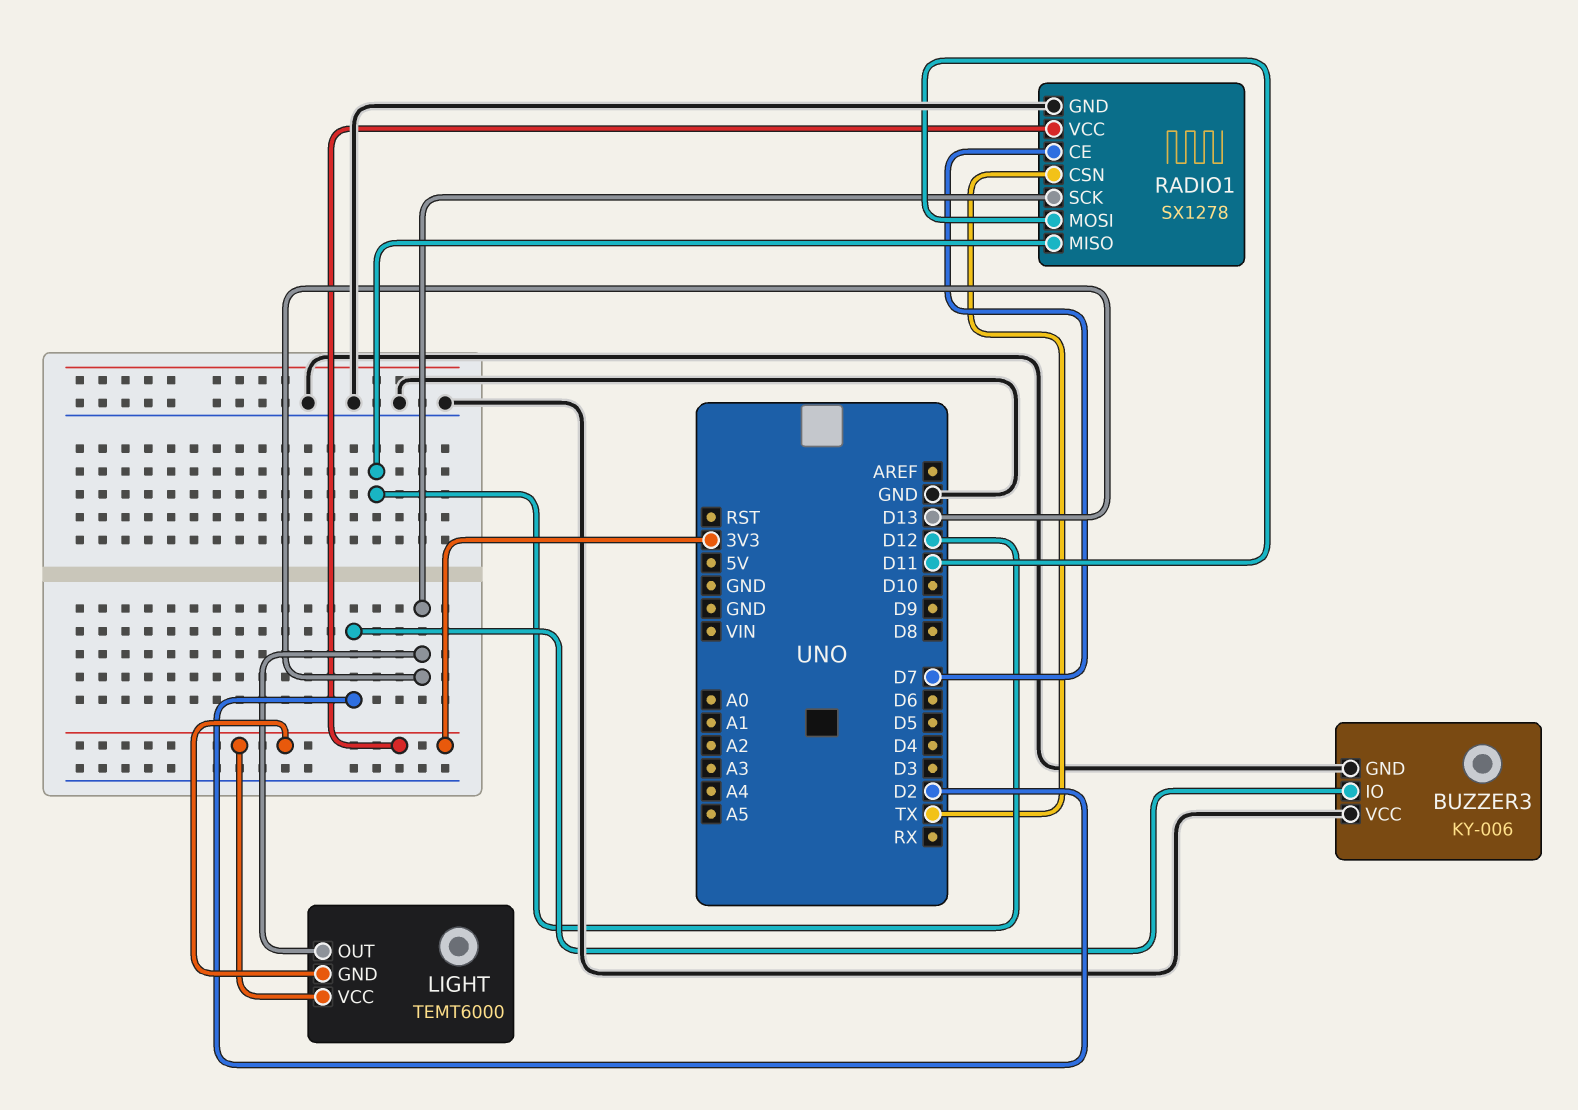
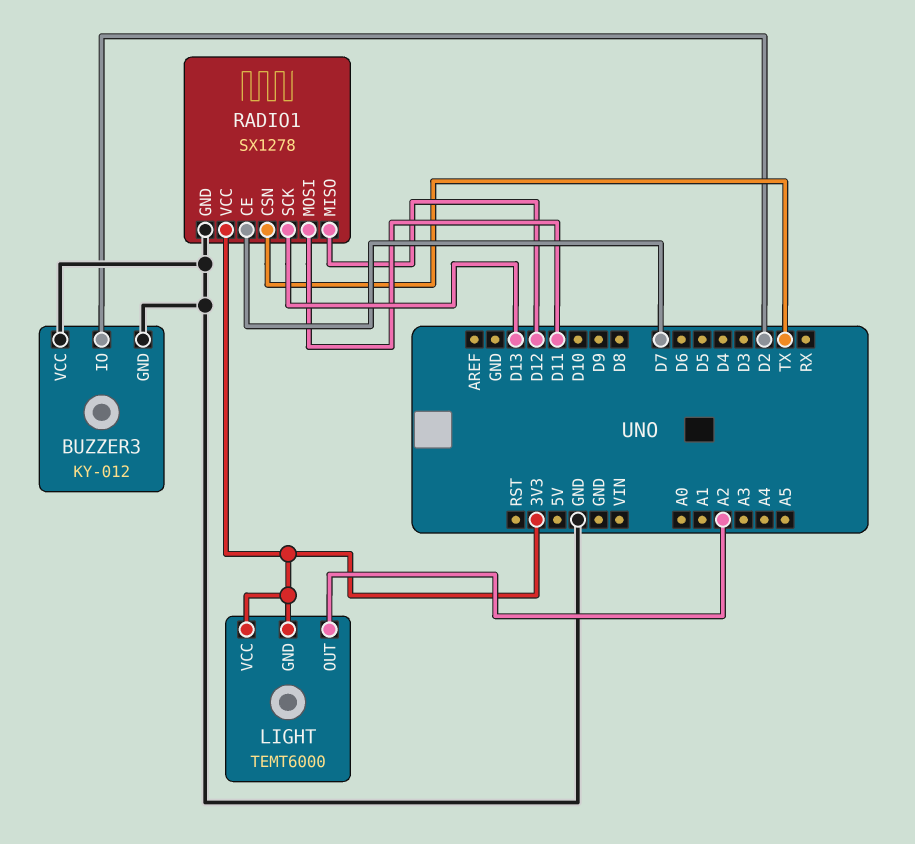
BUZZER3: KY-006 -> KY-012
LIGHT pin OUT: D13 -> A2

